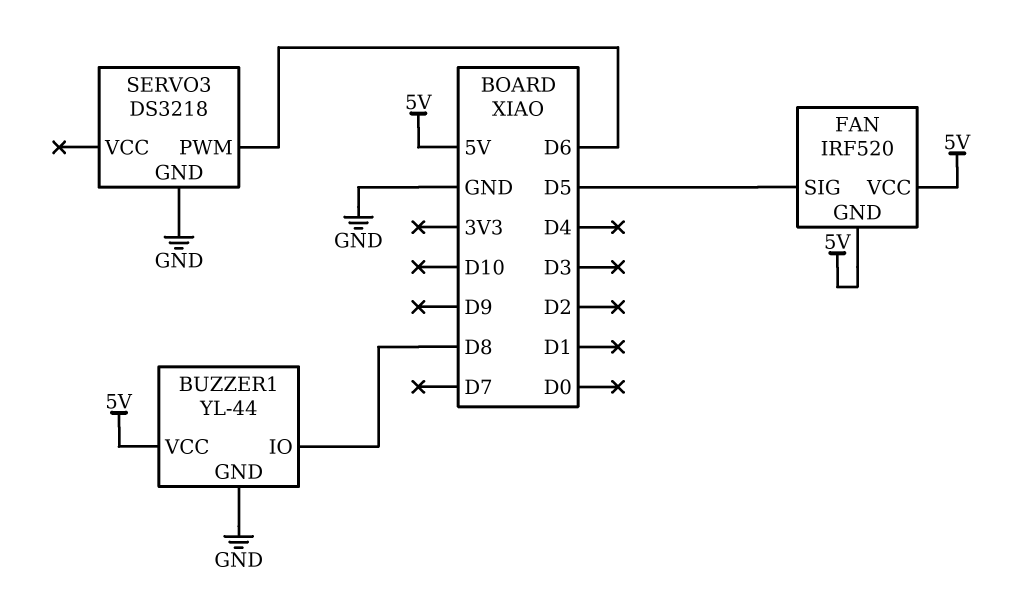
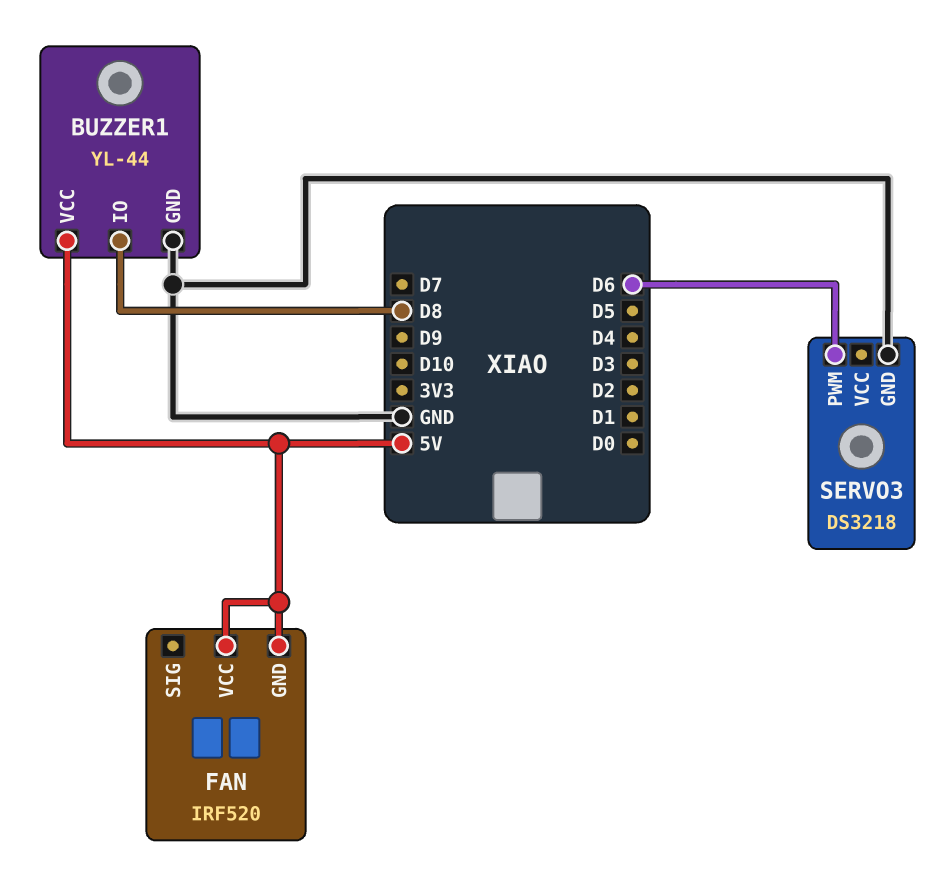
FAN pin SIG: D5 -> none

